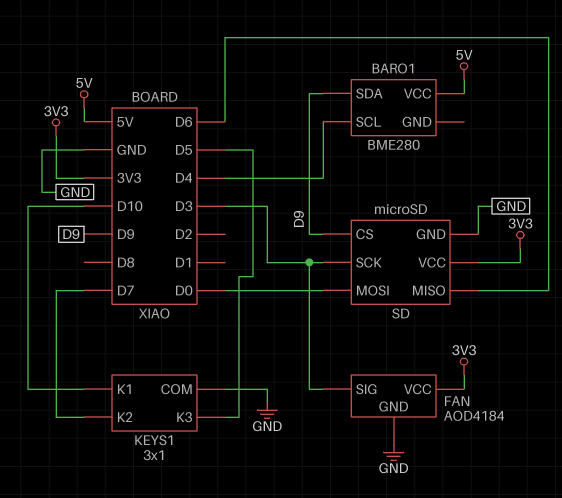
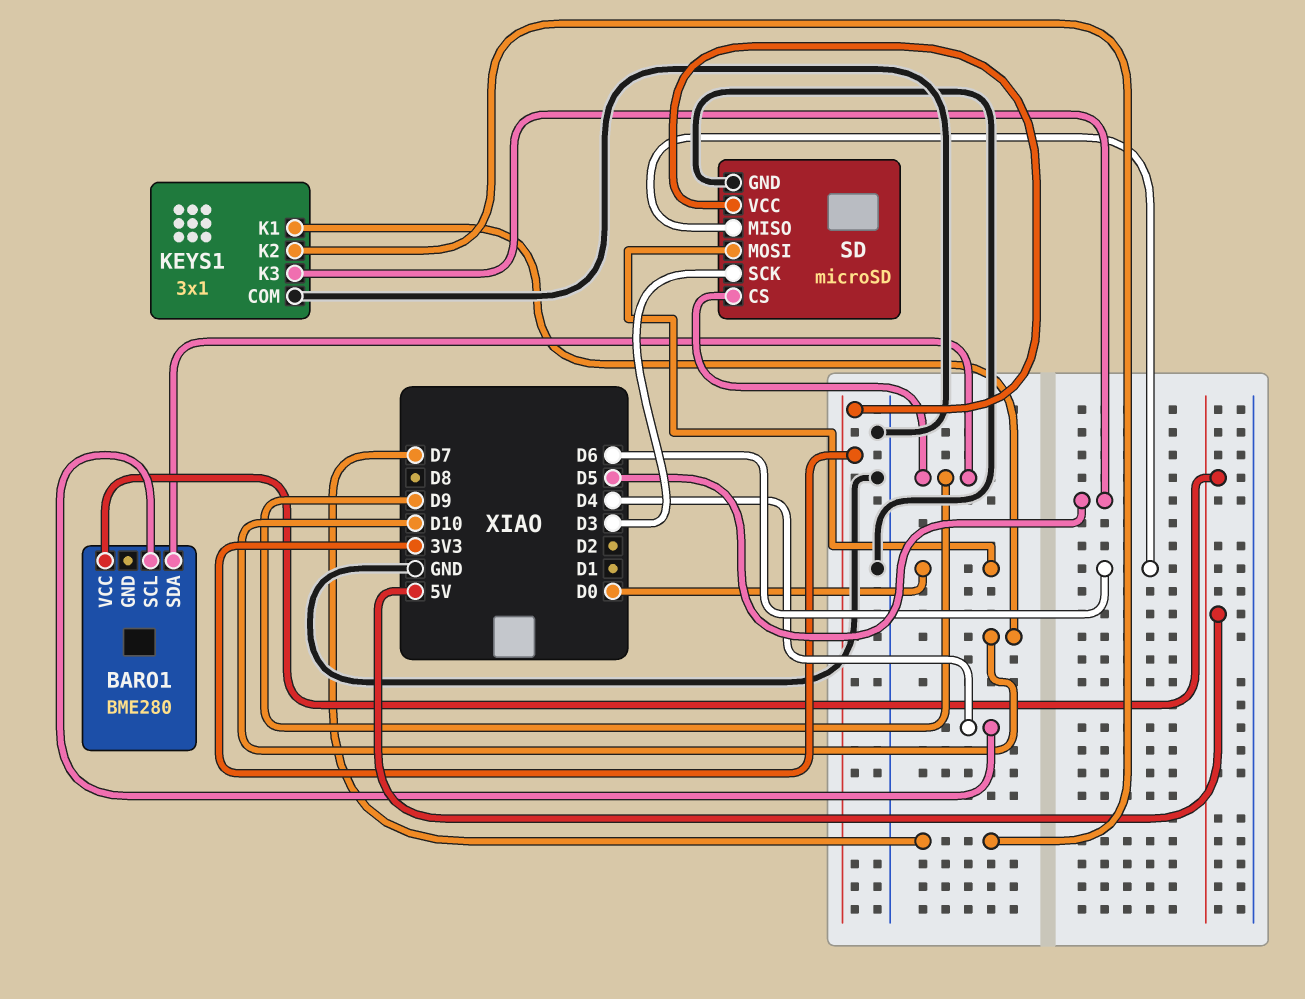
FAN: AOD4184 -> none
FAN pin GND: GND -> none
FAN pin SIG: D3 -> none
FAN pin VCC: 3V3 -> none

